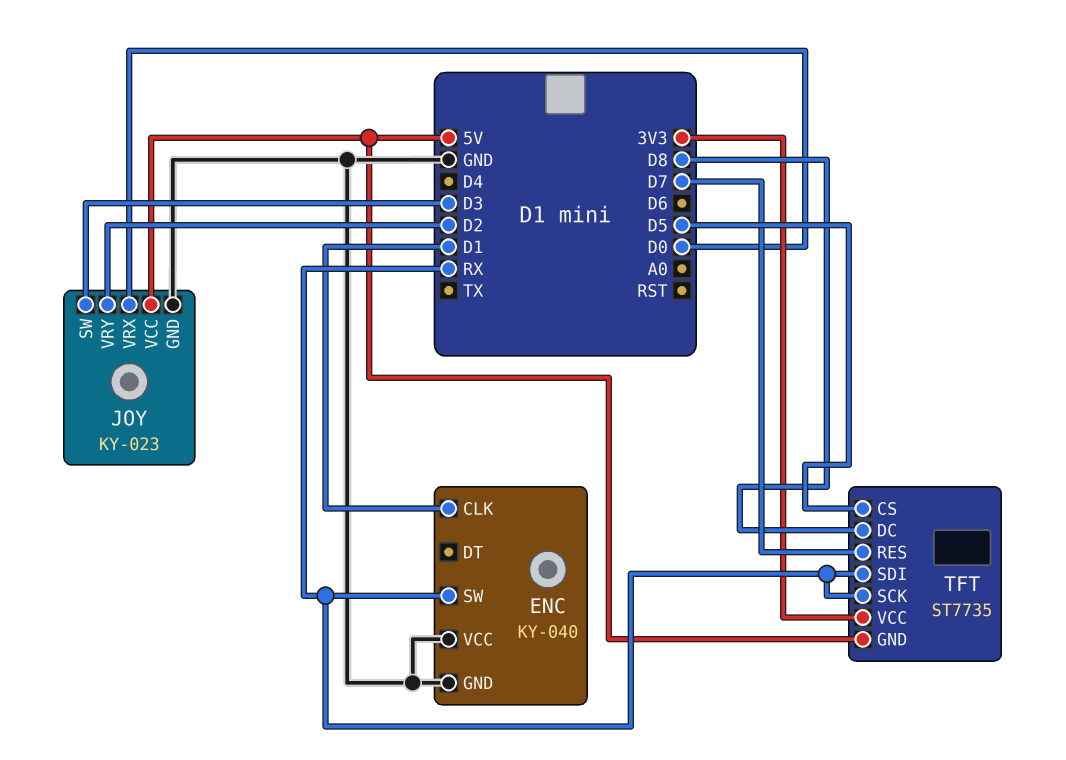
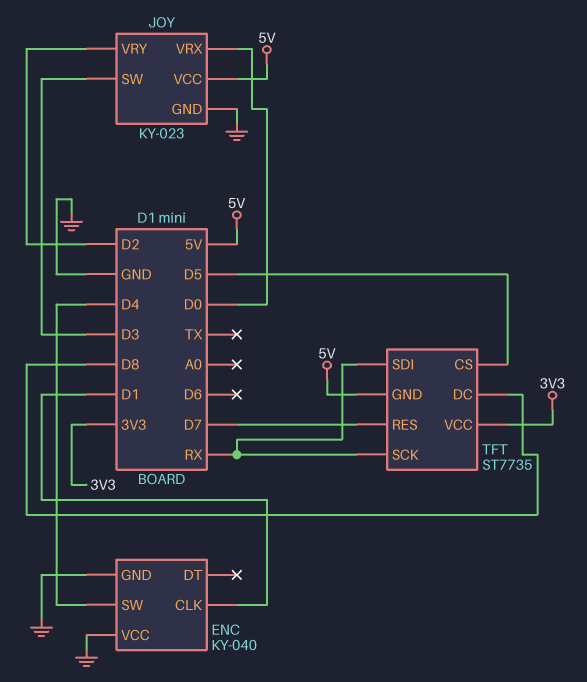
ENC pin SW: RX -> D4

